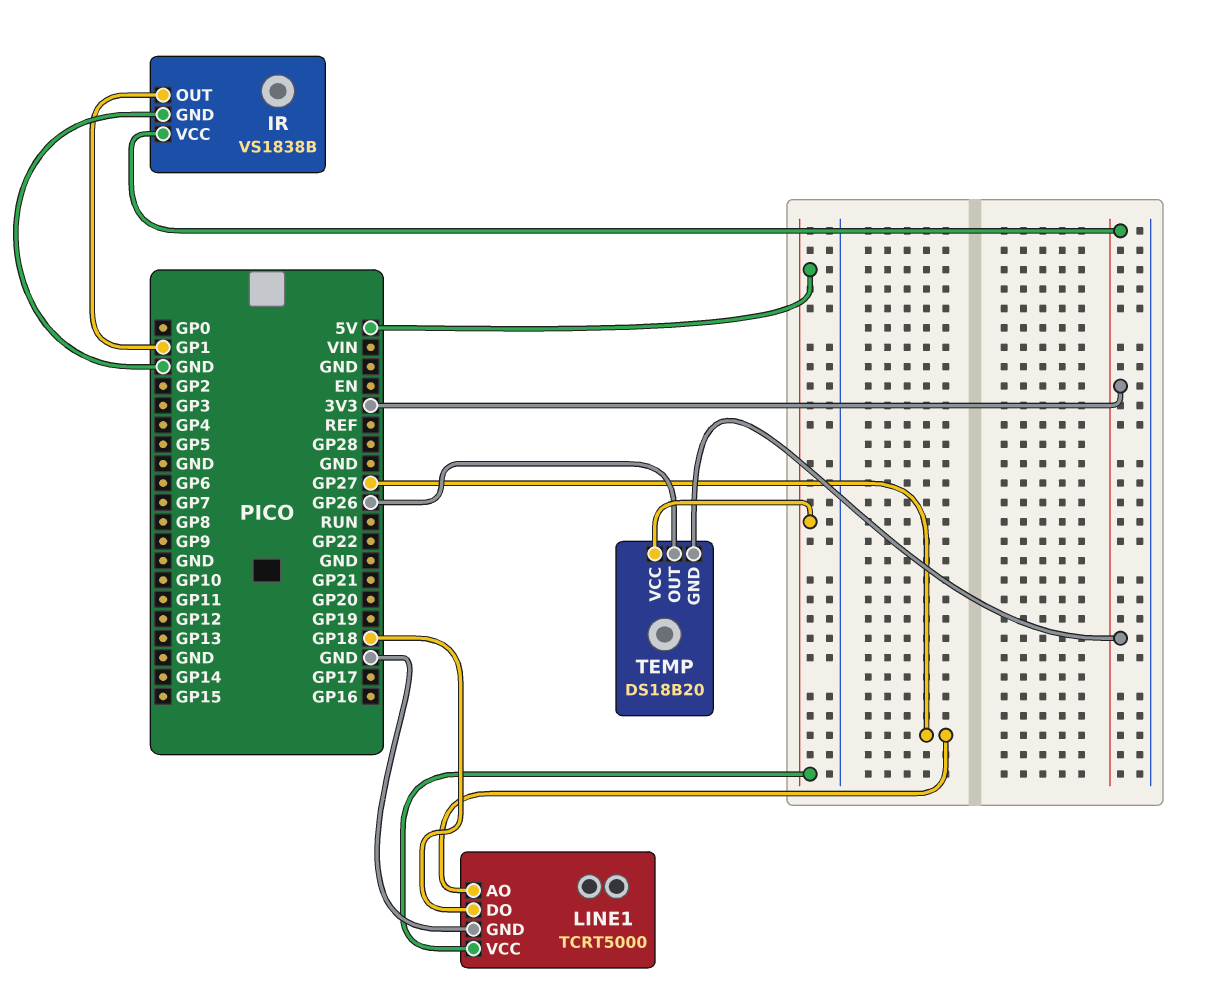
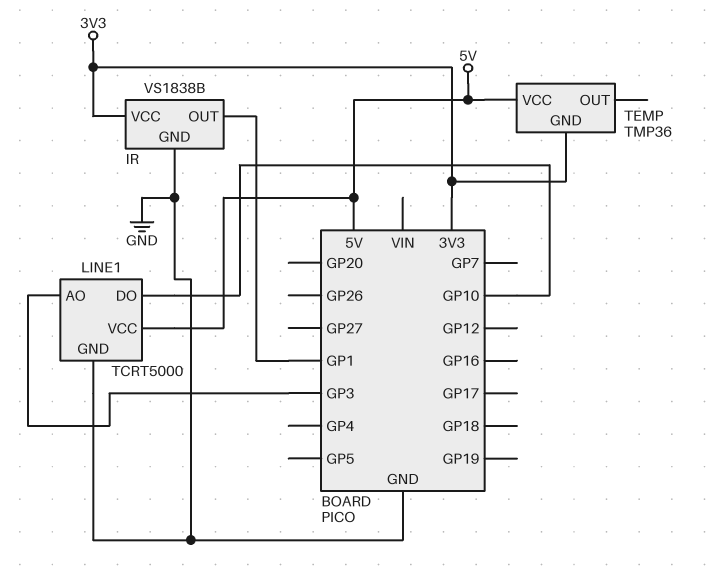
LINE1 pin AO: GP27 -> GP3
LINE1 pin DO: GP18 -> GP10
TEMP: DS18B20 -> TMP36
TEMP pin OUT: GP26 -> none

